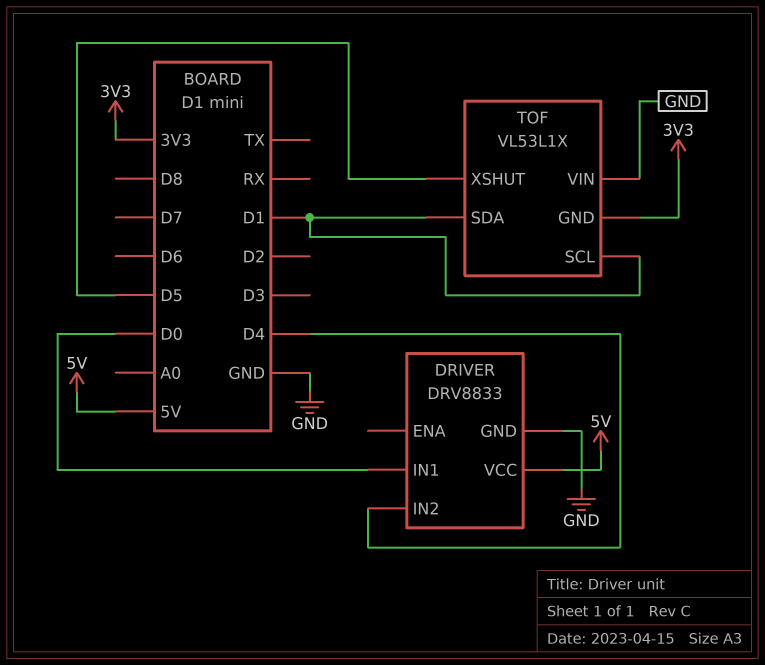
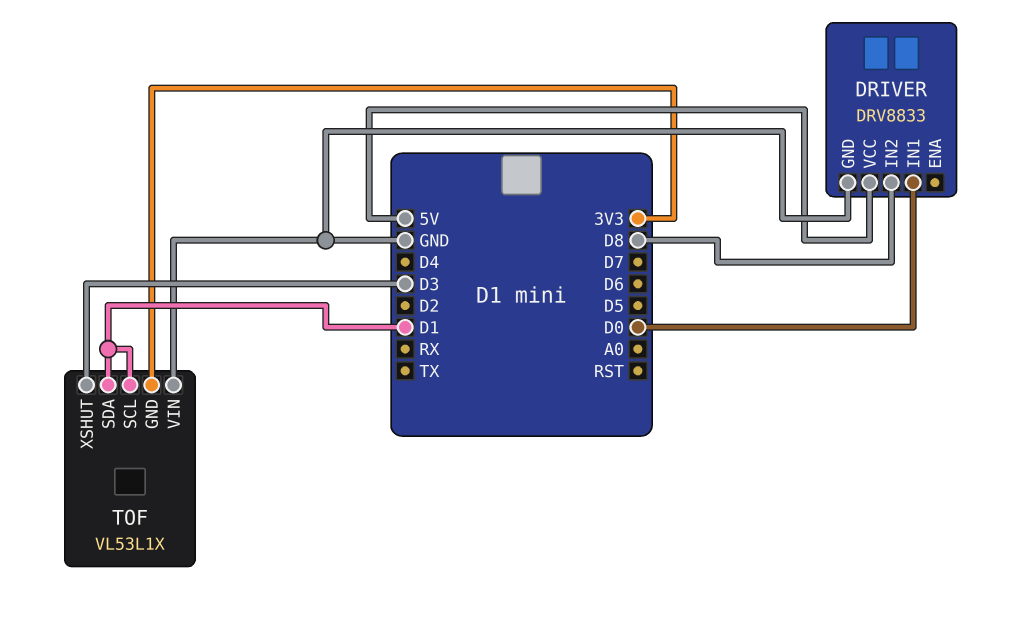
DRIVER pin IN2: D4 -> D8
TOF pin XSHUT: D5 -> D3

